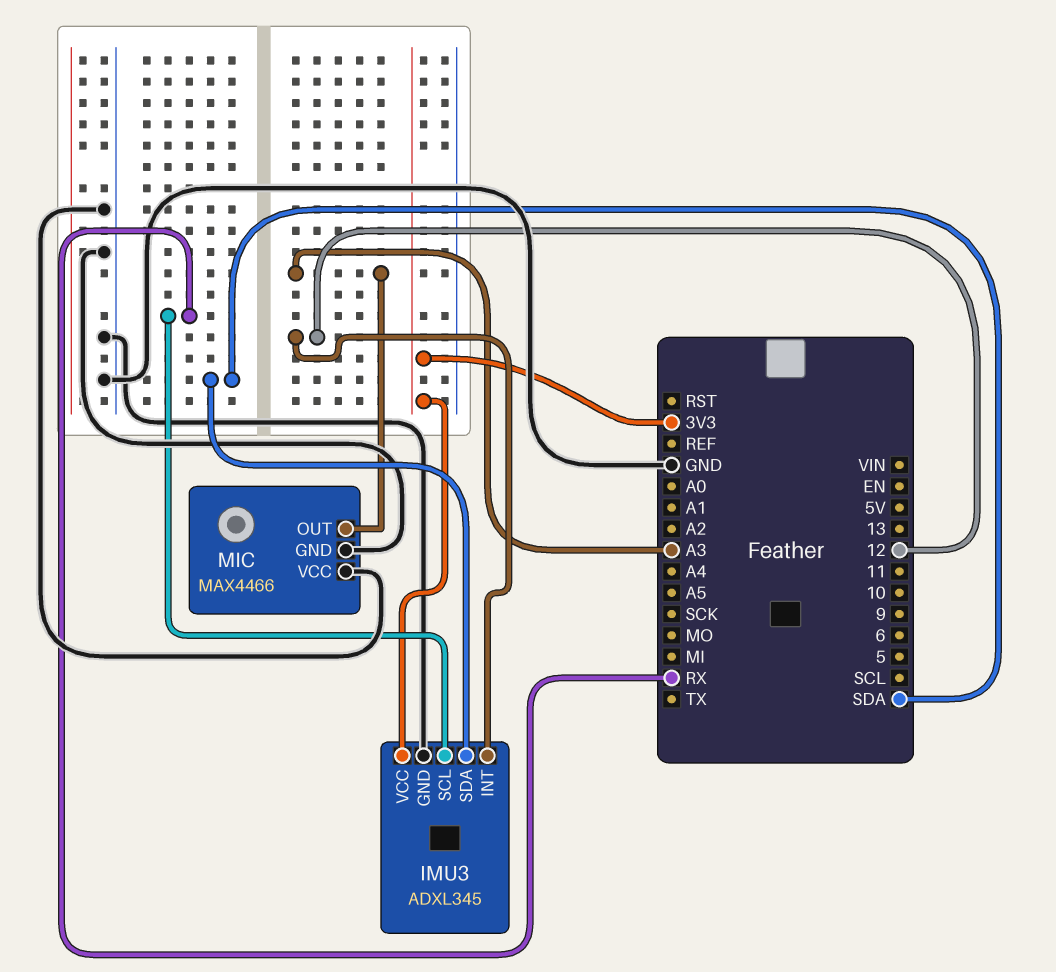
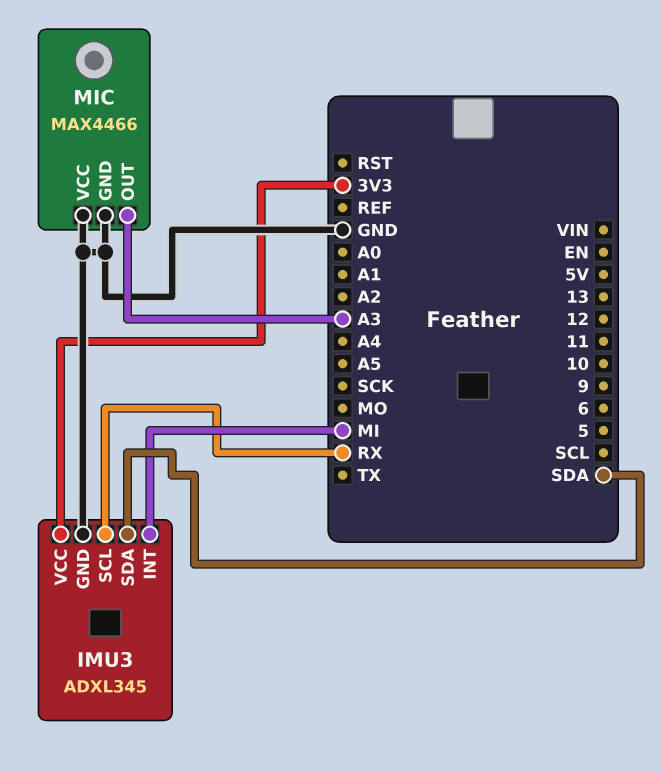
IMU3 pin INT: 12 -> MI

